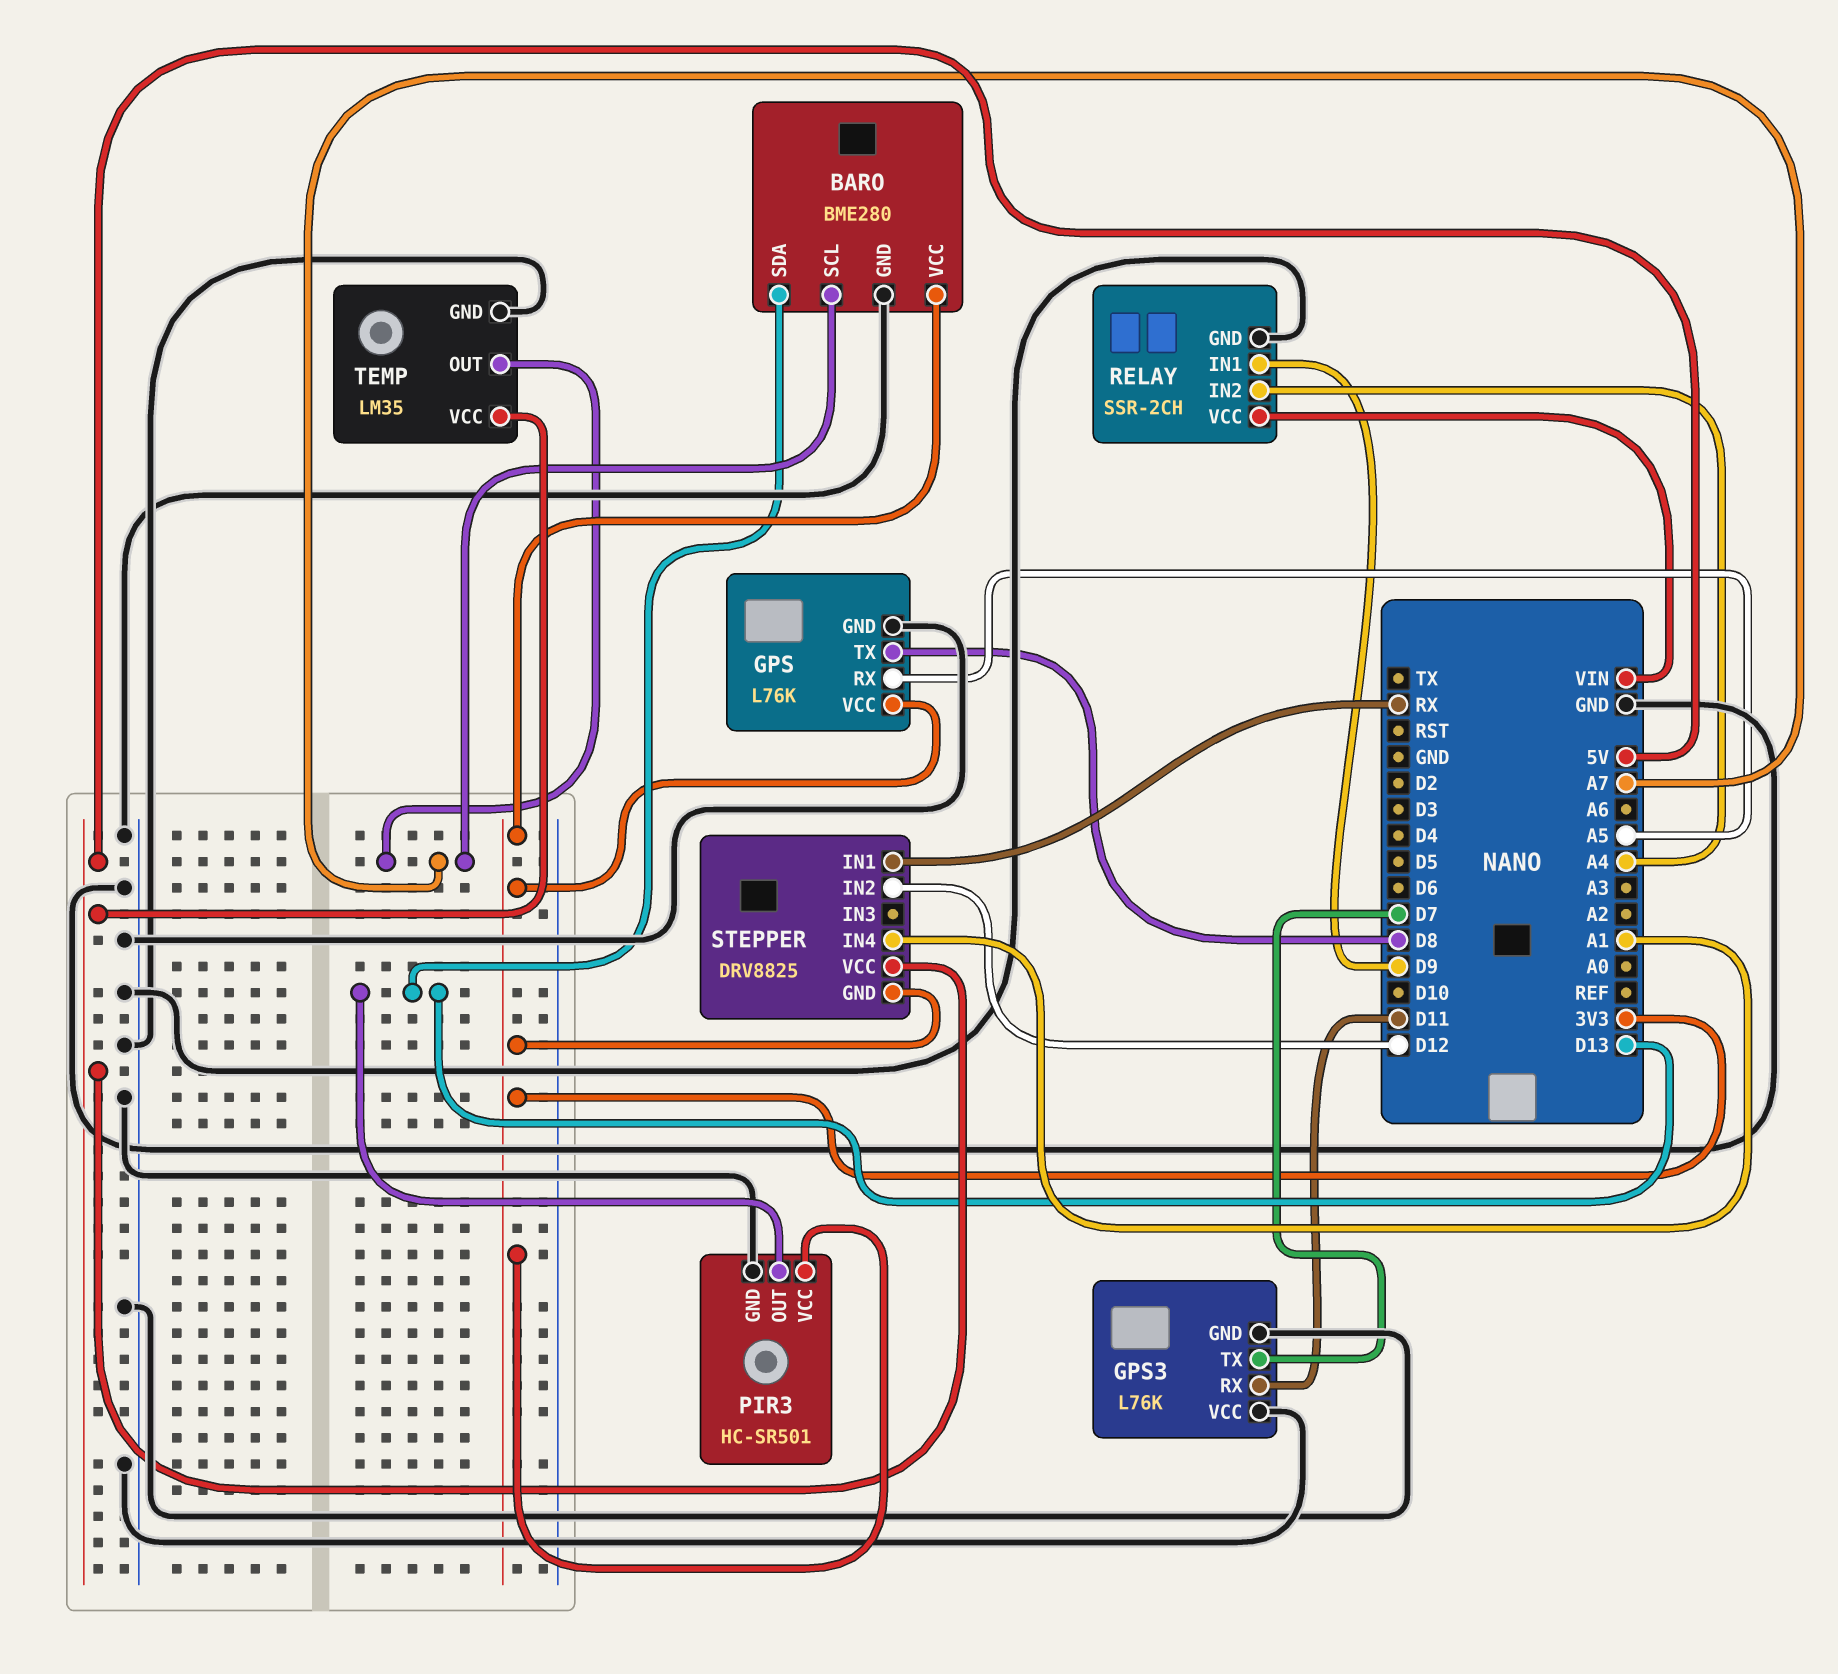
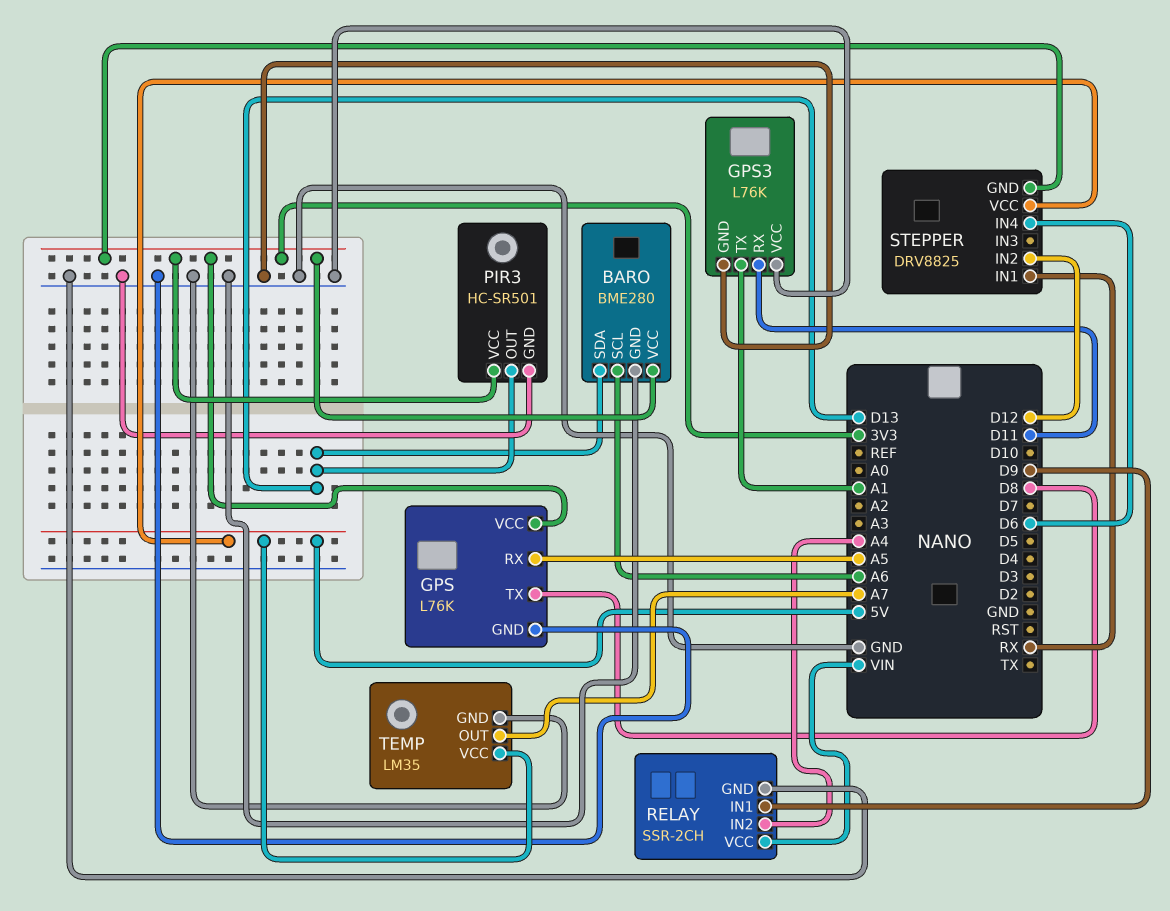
BARO pin SCL: A7 -> A6
GPS3 pin TX: D7 -> A1
STEPPER pin IN4: A1 -> D6

